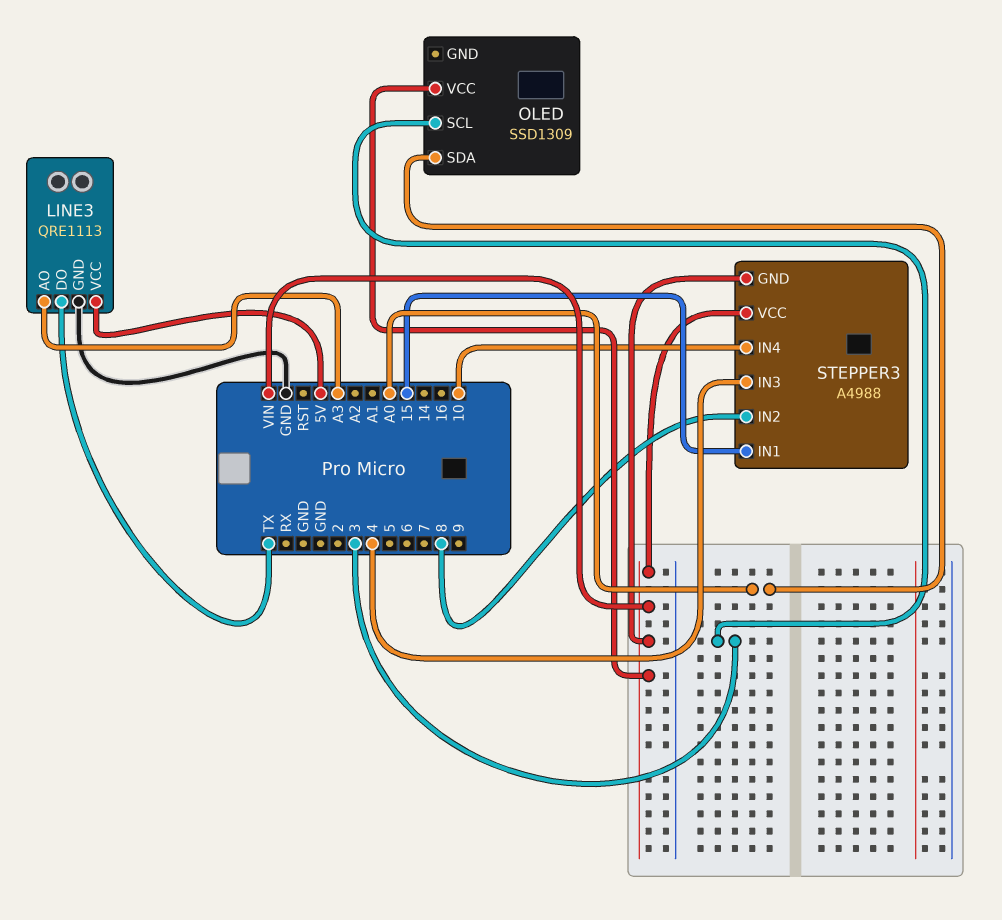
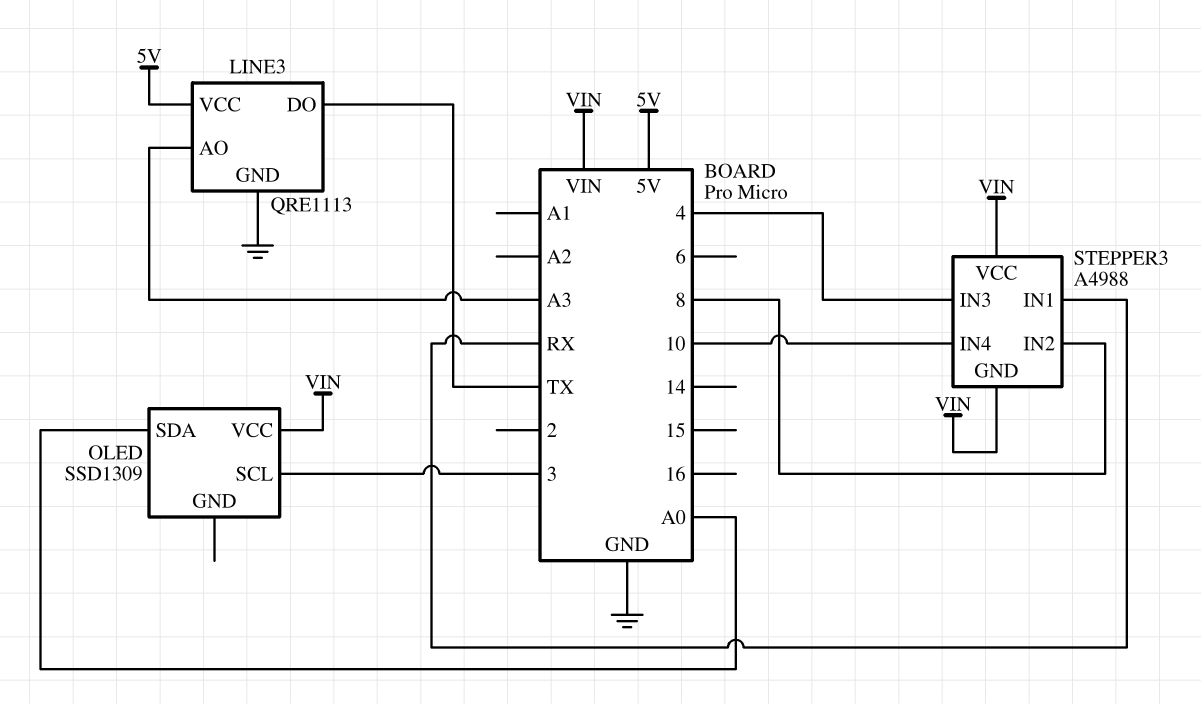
STEPPER3 pin IN1: 15 -> RX

